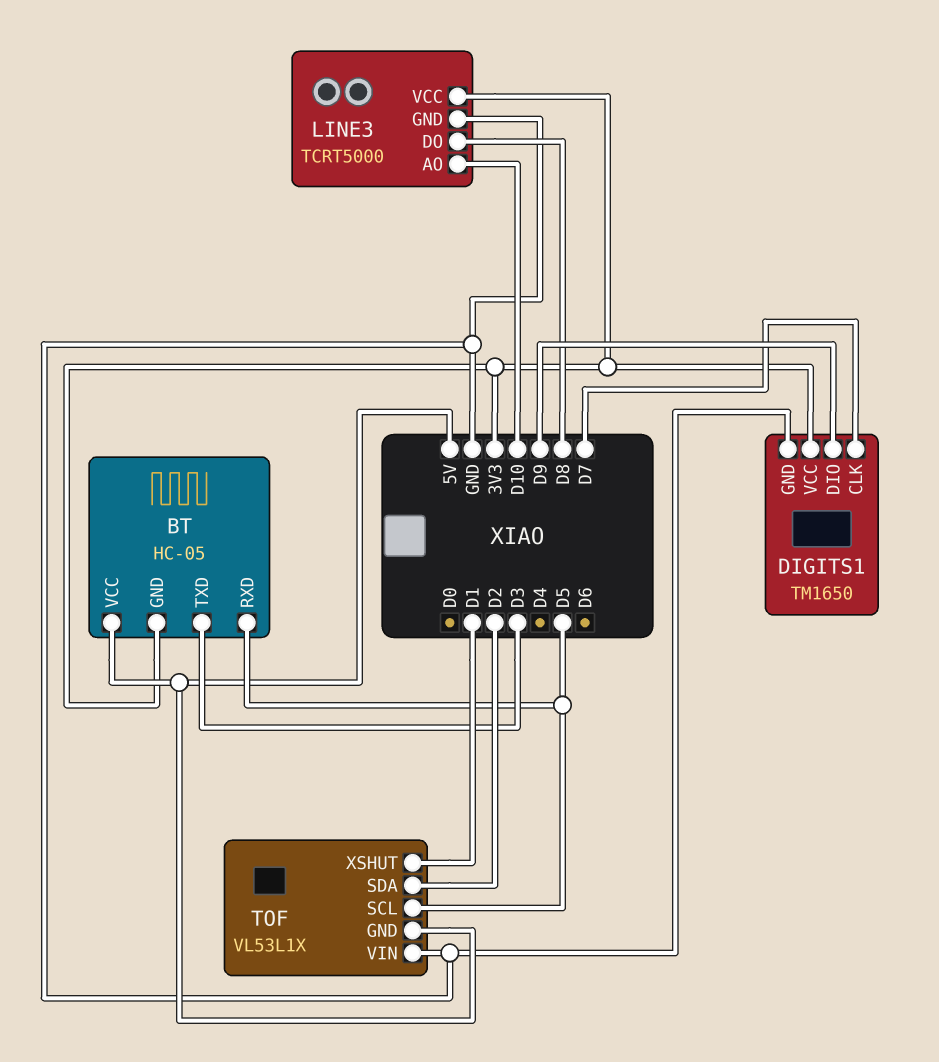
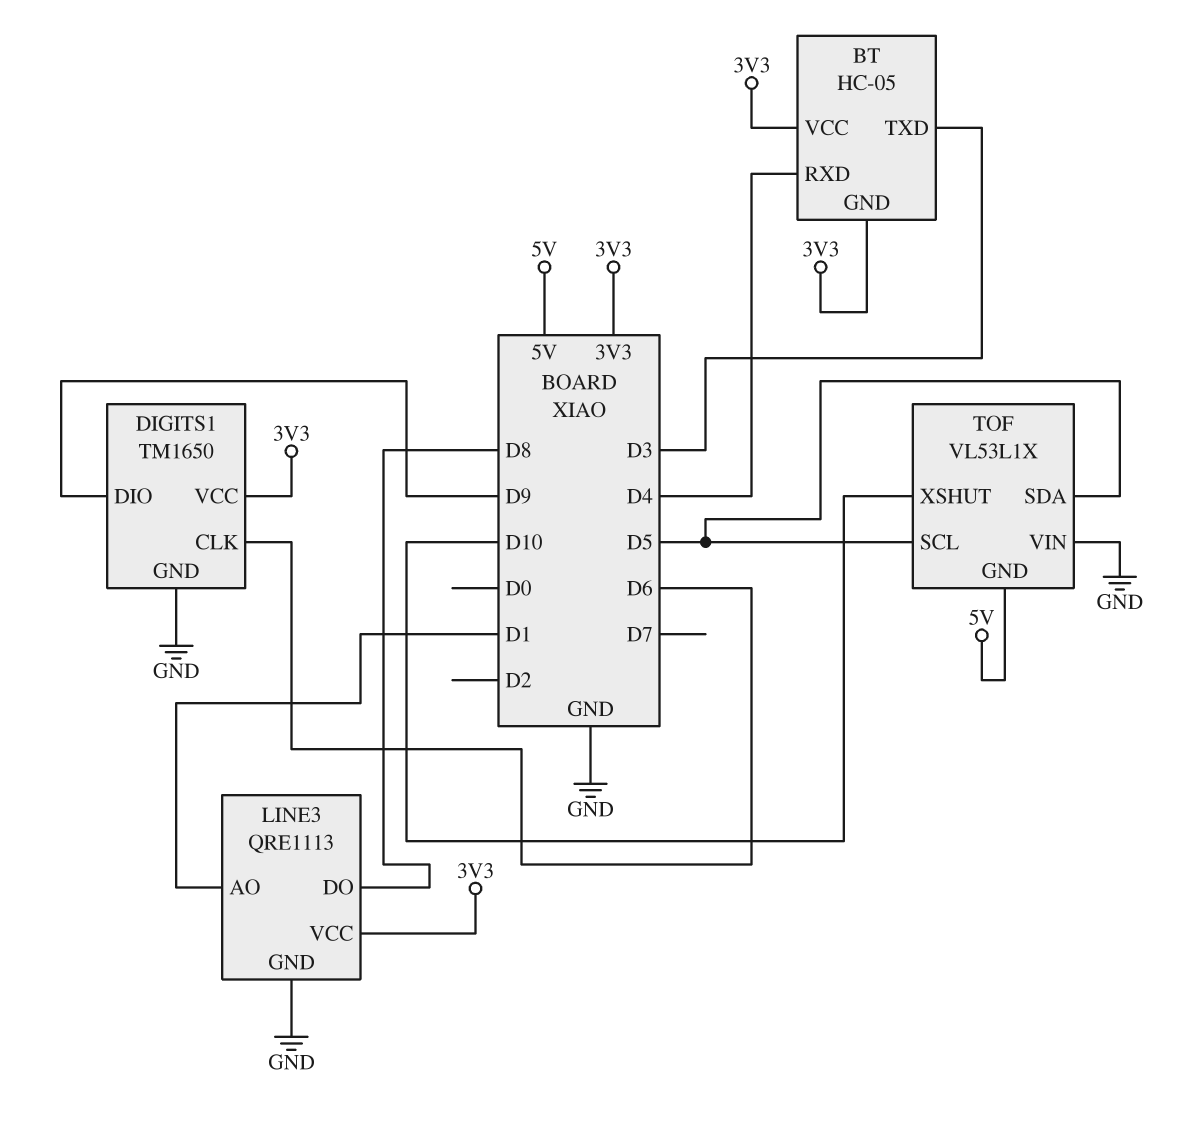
BT pin RXD: D5 -> D4
BT pin VCC: 5V -> 3V3
DIGITS1 pin CLK: D7 -> D6
LINE3: TCRT5000 -> QRE1113
LINE3 pin AO: D10 -> D1
TOF pin SDA: D2 -> D5
TOF pin XSHUT: D1 -> D10

